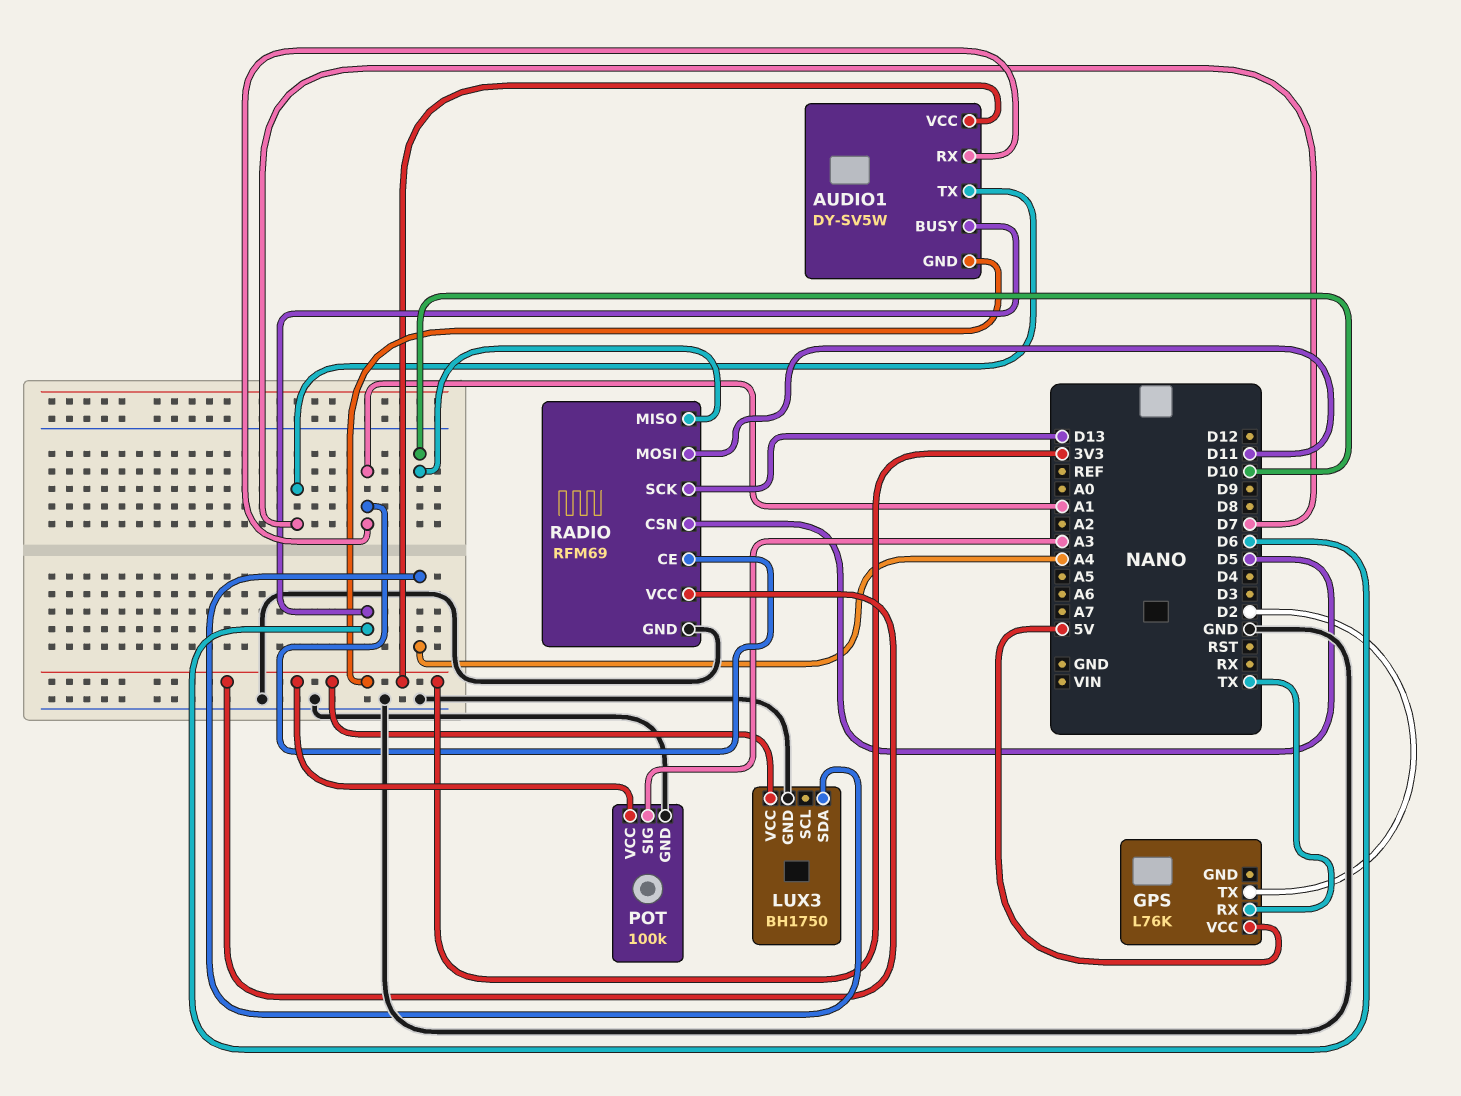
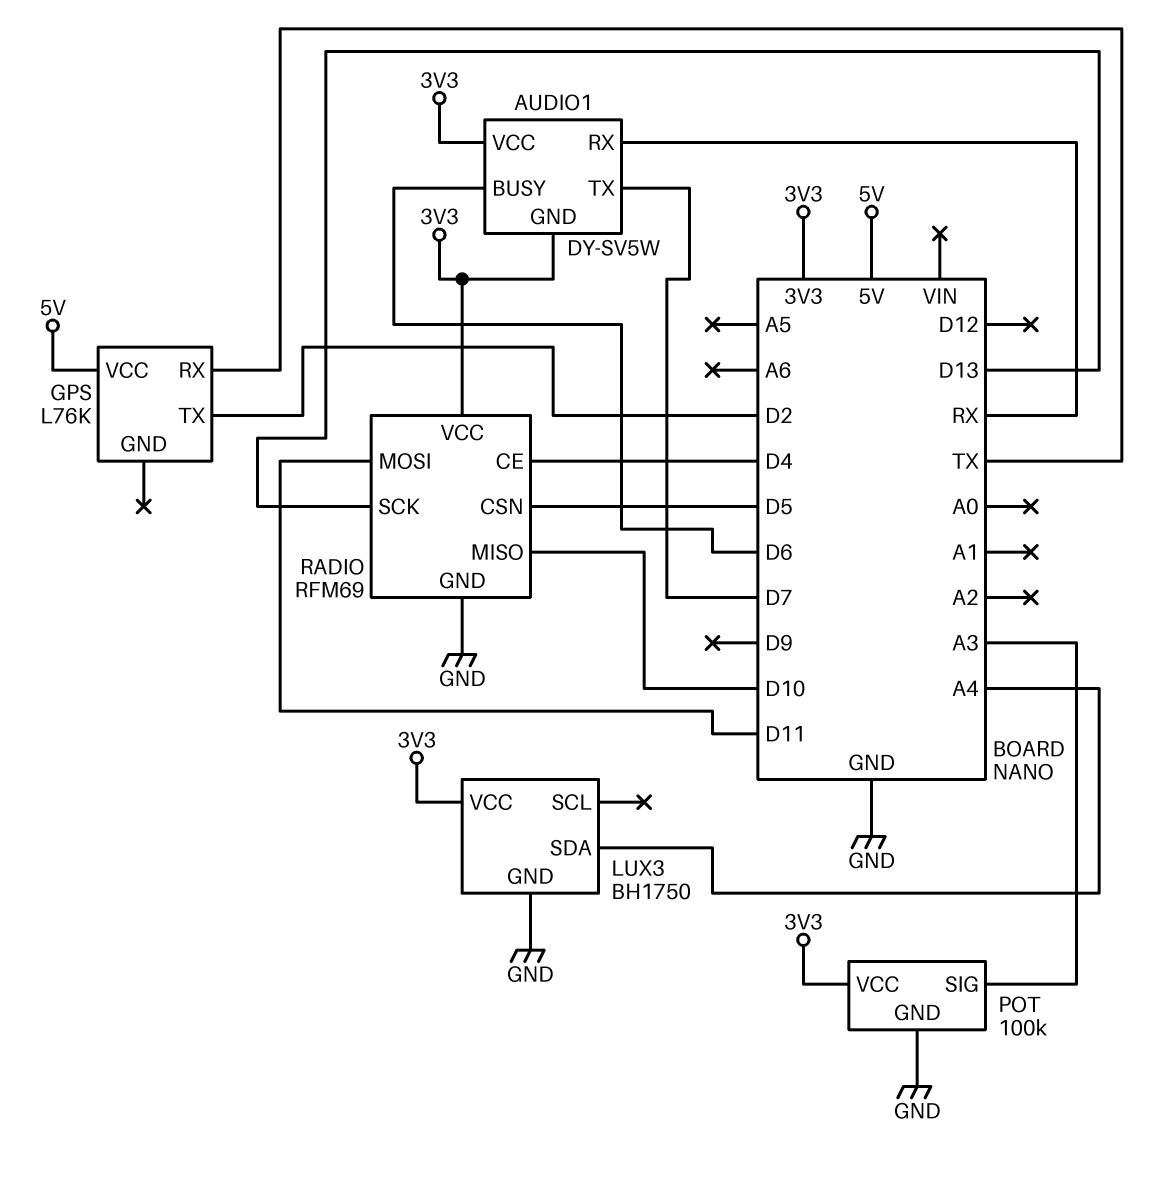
AUDIO1 pin RX: A1 -> RX
RADIO pin CE: A1 -> D4

